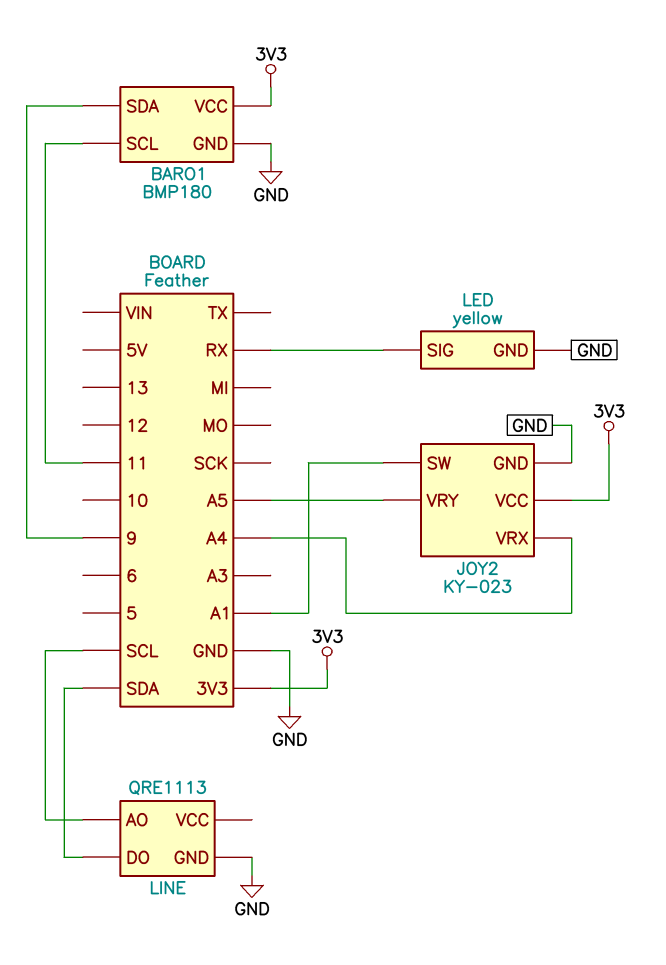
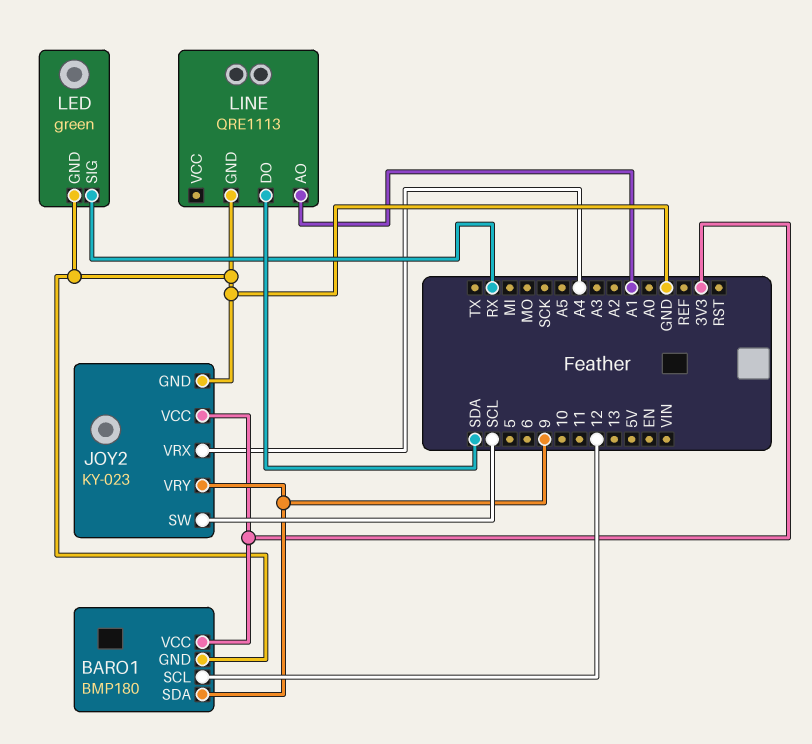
BARO1 pin SCL: 11 -> 12
JOY2 pin SW: A1 -> SCL
JOY2 pin VRY: A5 -> 9
LED: yellow -> green
LINE pin AO: SCL -> A1

